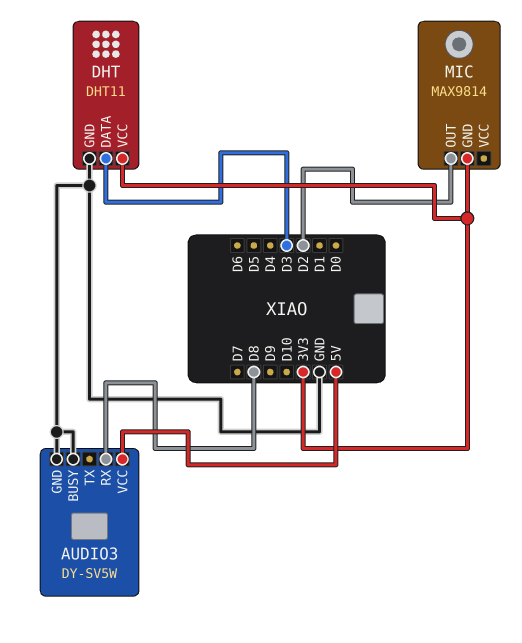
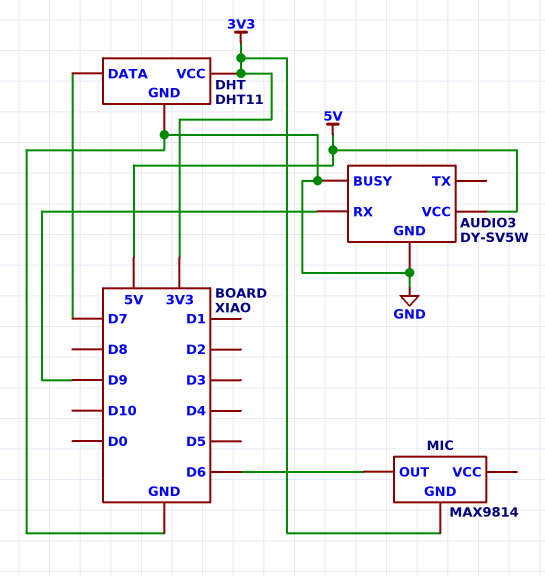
AUDIO3 pin RX: D8 -> D9
DHT pin DATA: D3 -> D7
MIC pin OUT: D2 -> D6

